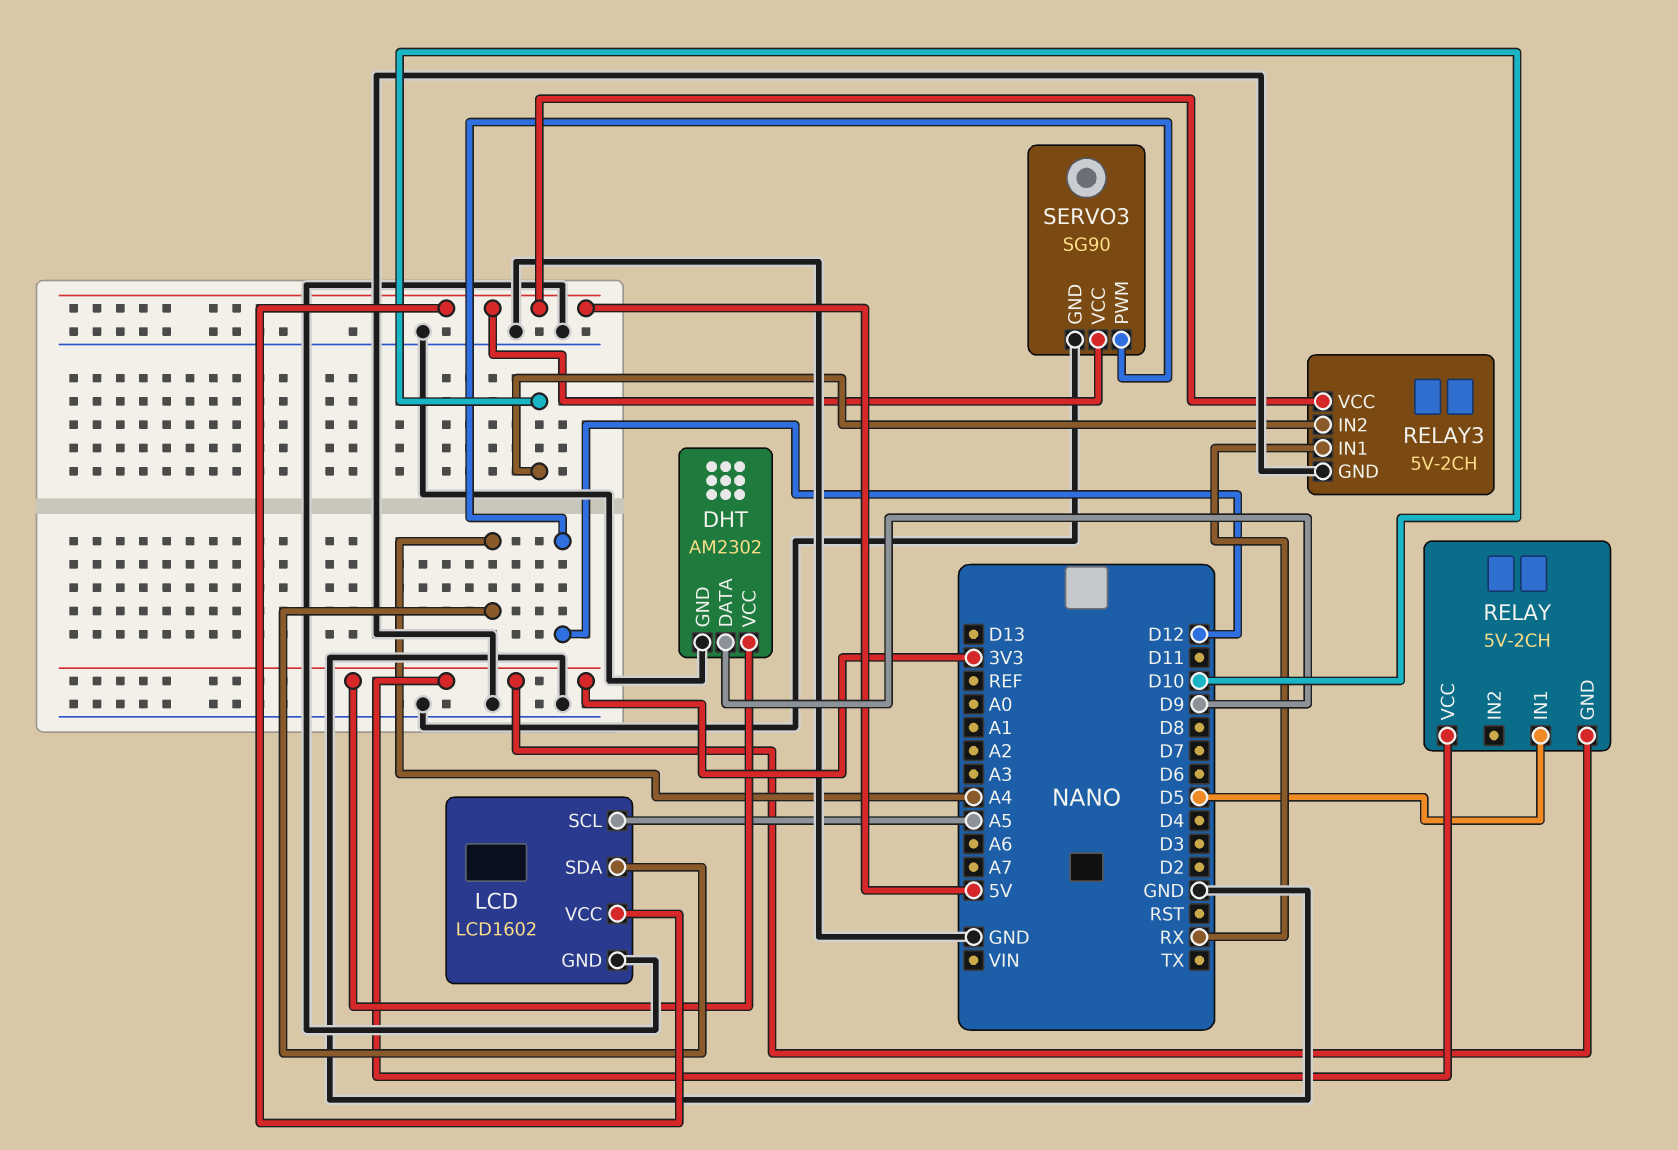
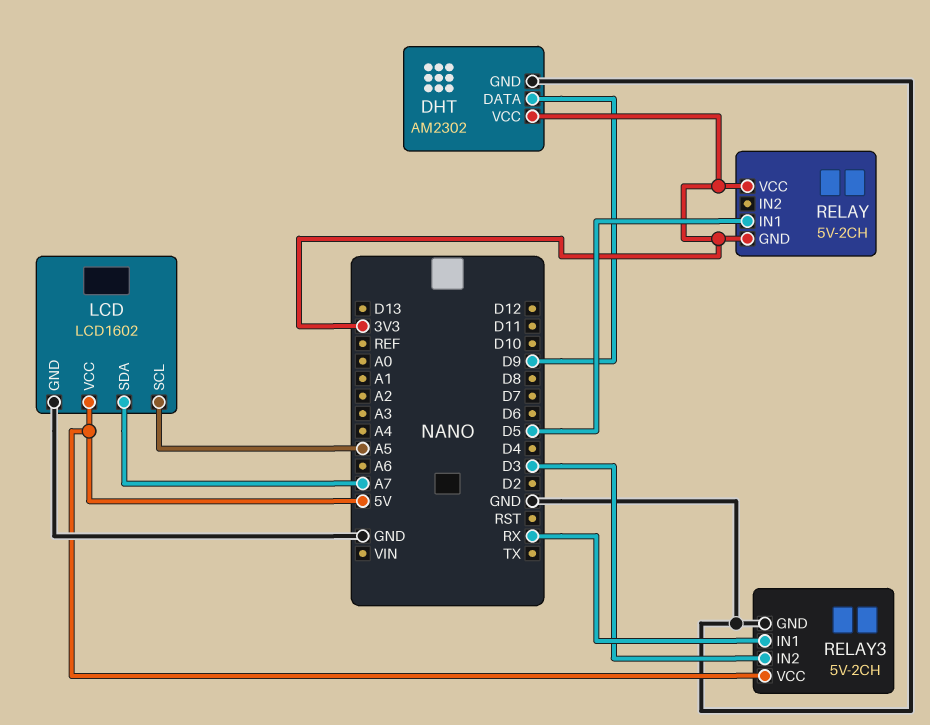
LCD pin SDA: A4 -> A7
RELAY3 pin IN2: D10 -> D3
SERVO3: SG90 -> none
SERVO3 pin GND: GND -> none
SERVO3 pin PWM: D12 -> none
SERVO3 pin VCC: 5V -> none

